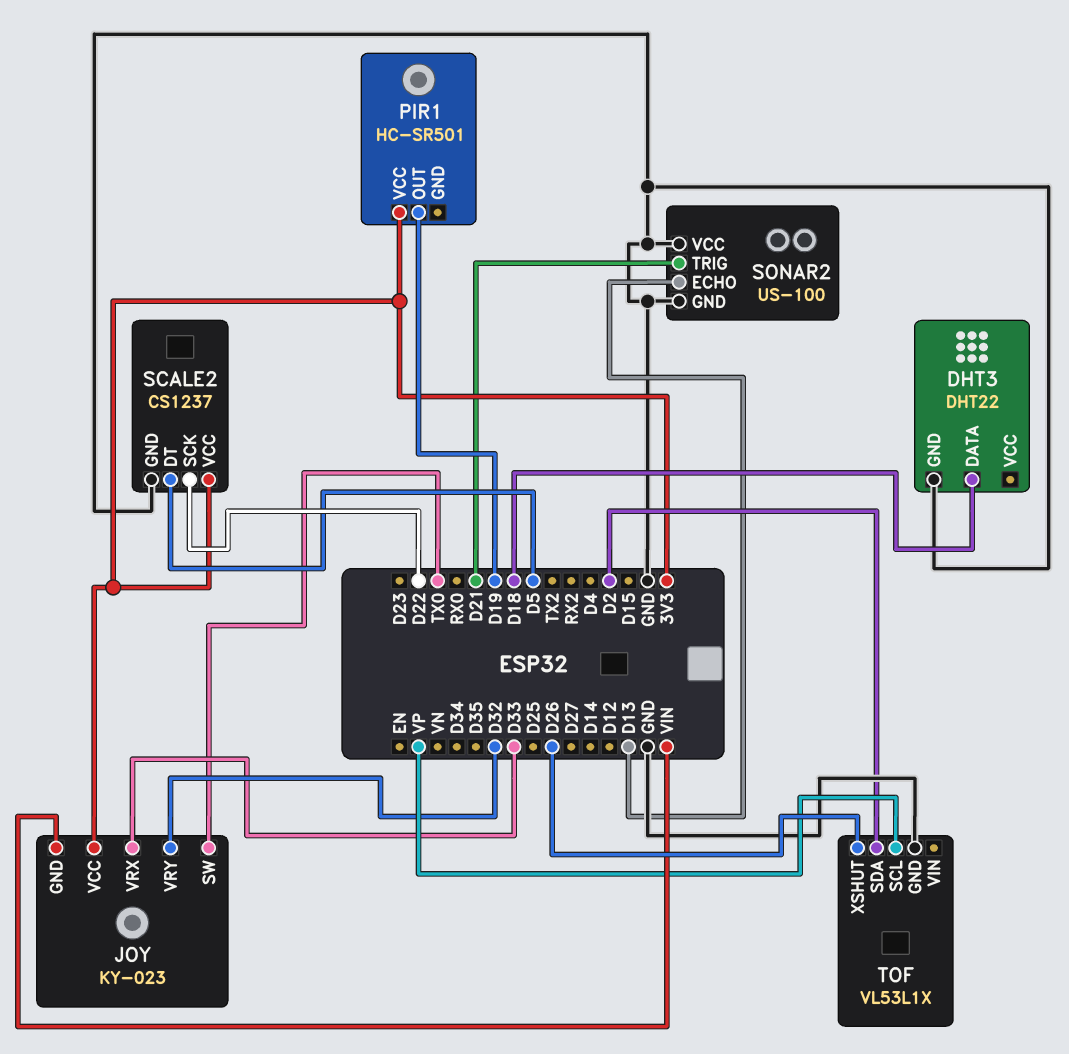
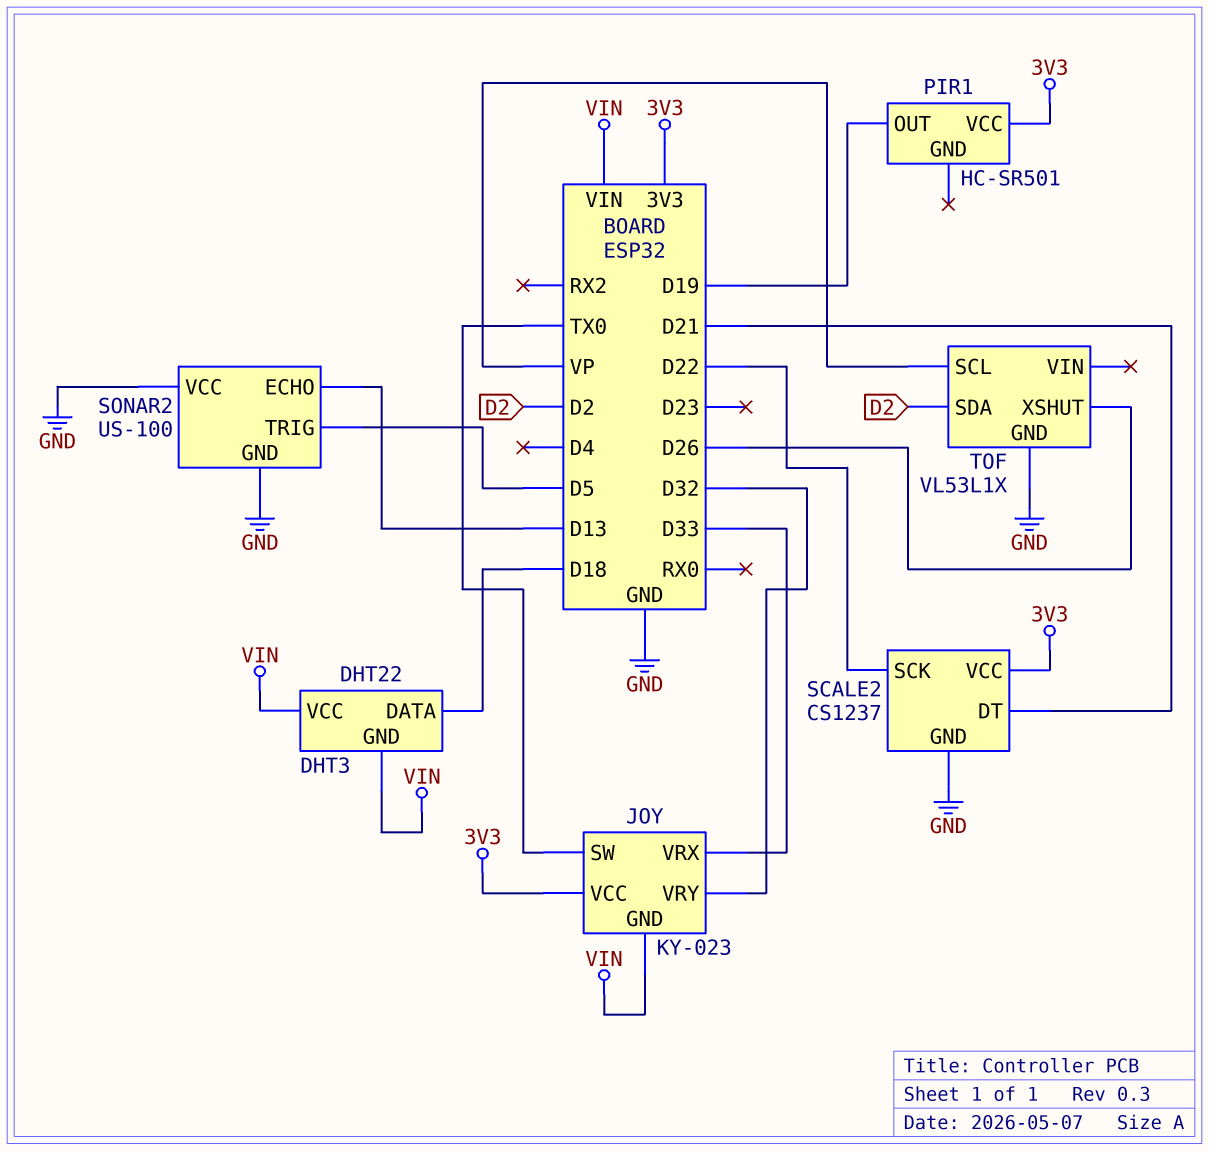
DHT3 pin GND: GND -> VIN
DHT3 pin VCC: none -> VIN
SCALE2 pin DT: D5 -> D21
SONAR2 pin TRIG: D21 -> D5

